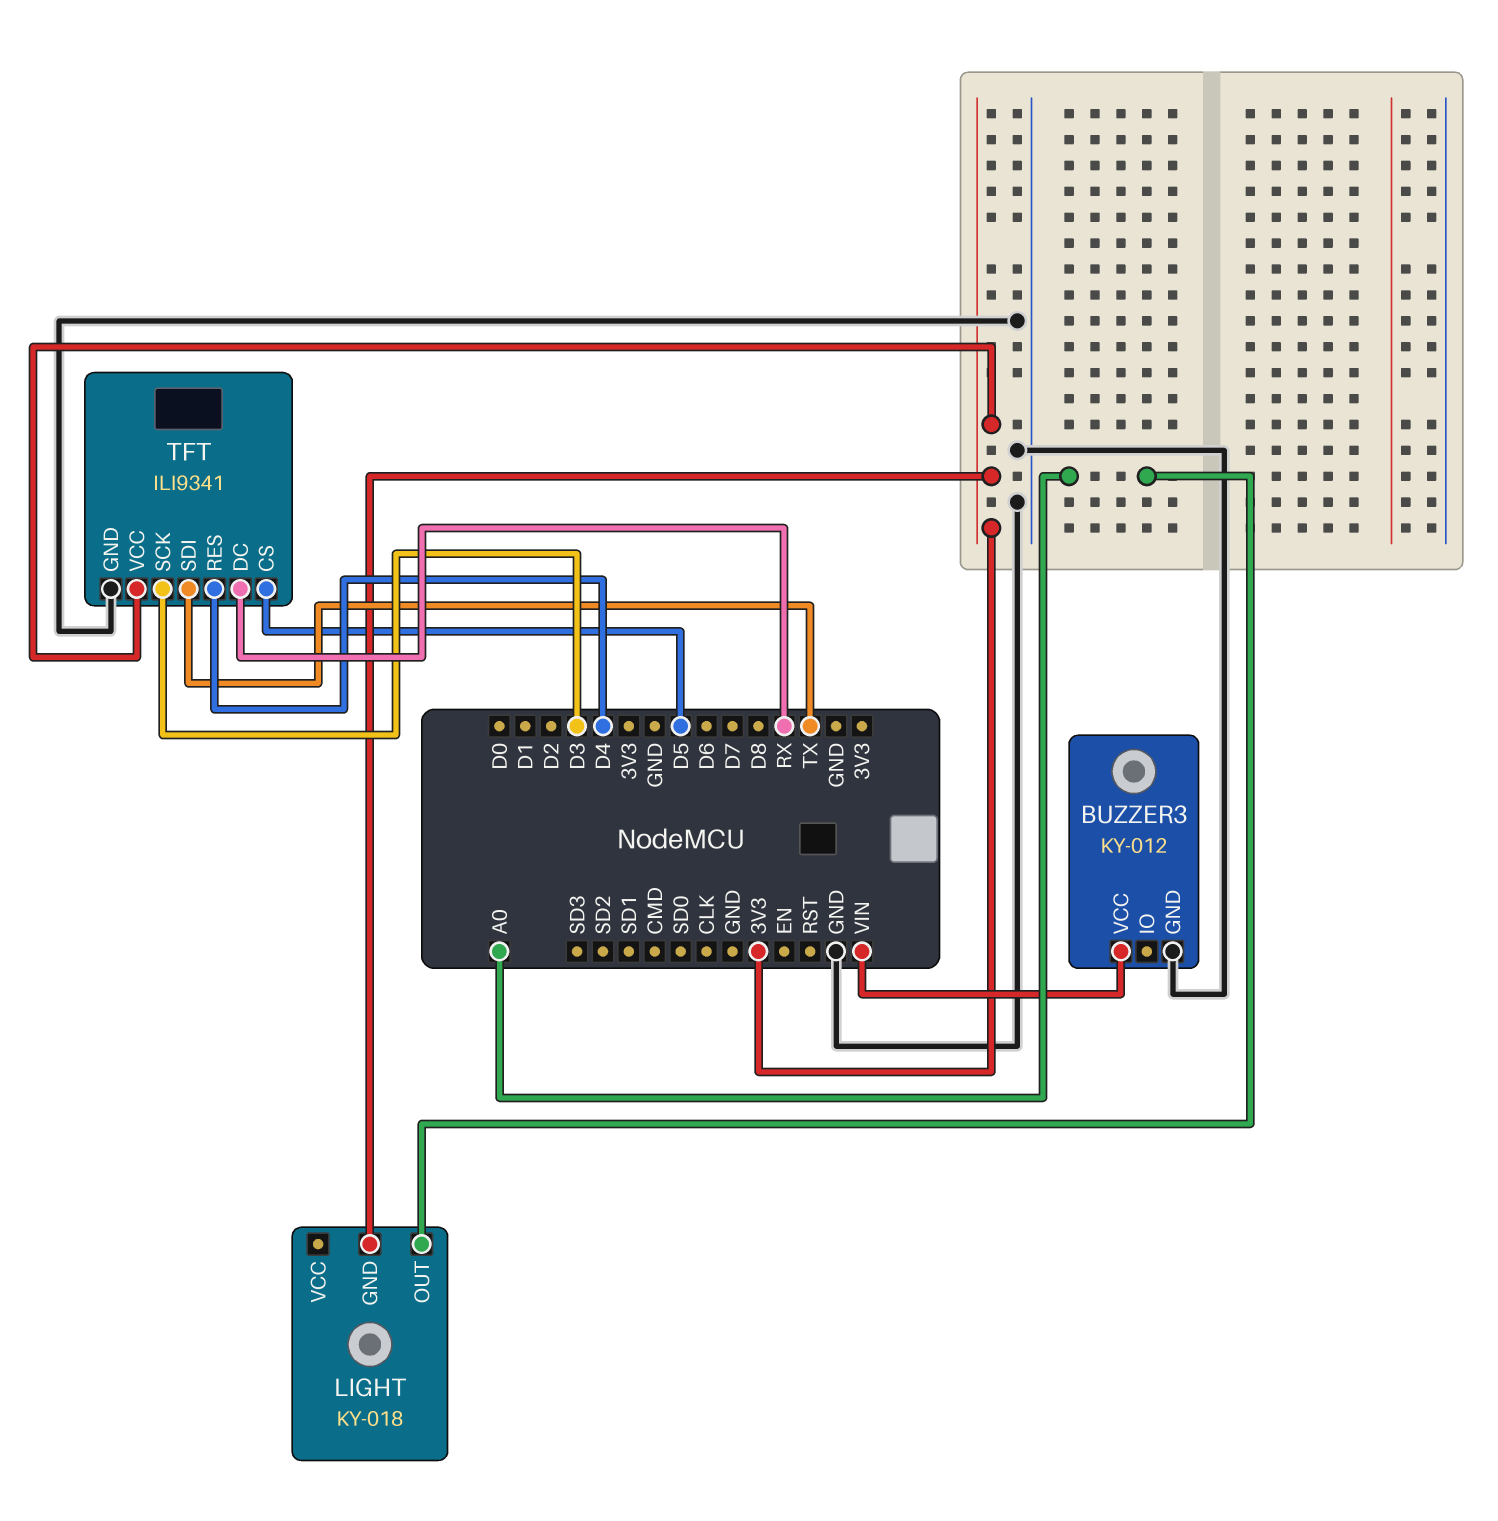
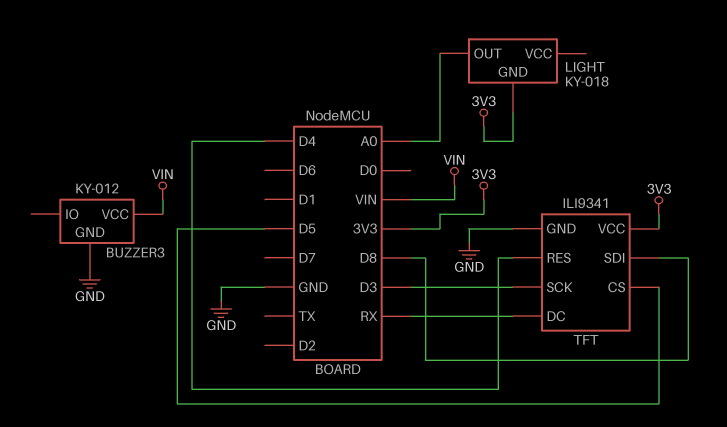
TFT pin SDI: TX -> D8

